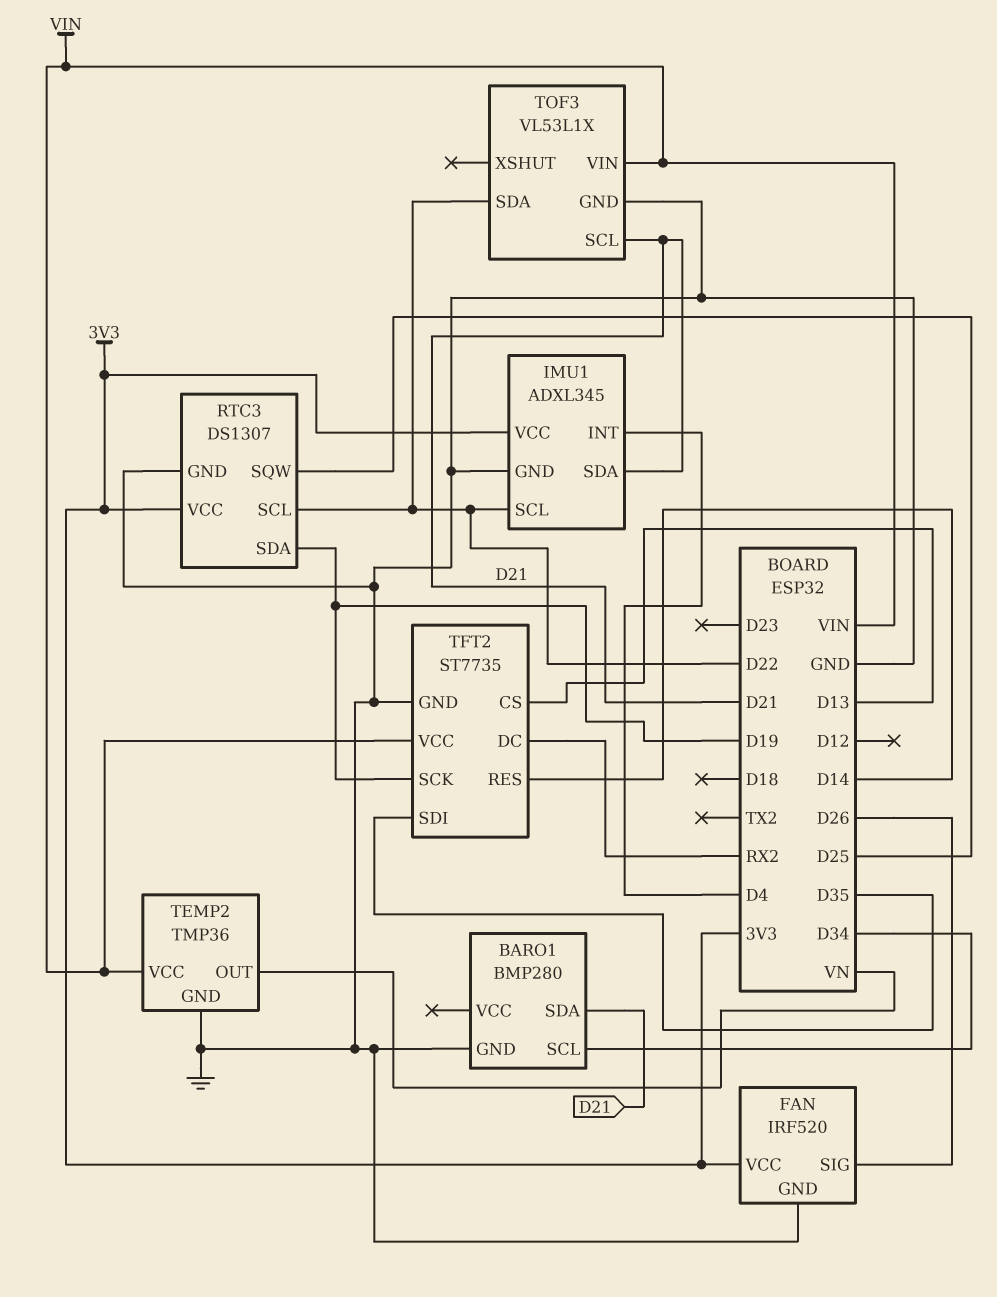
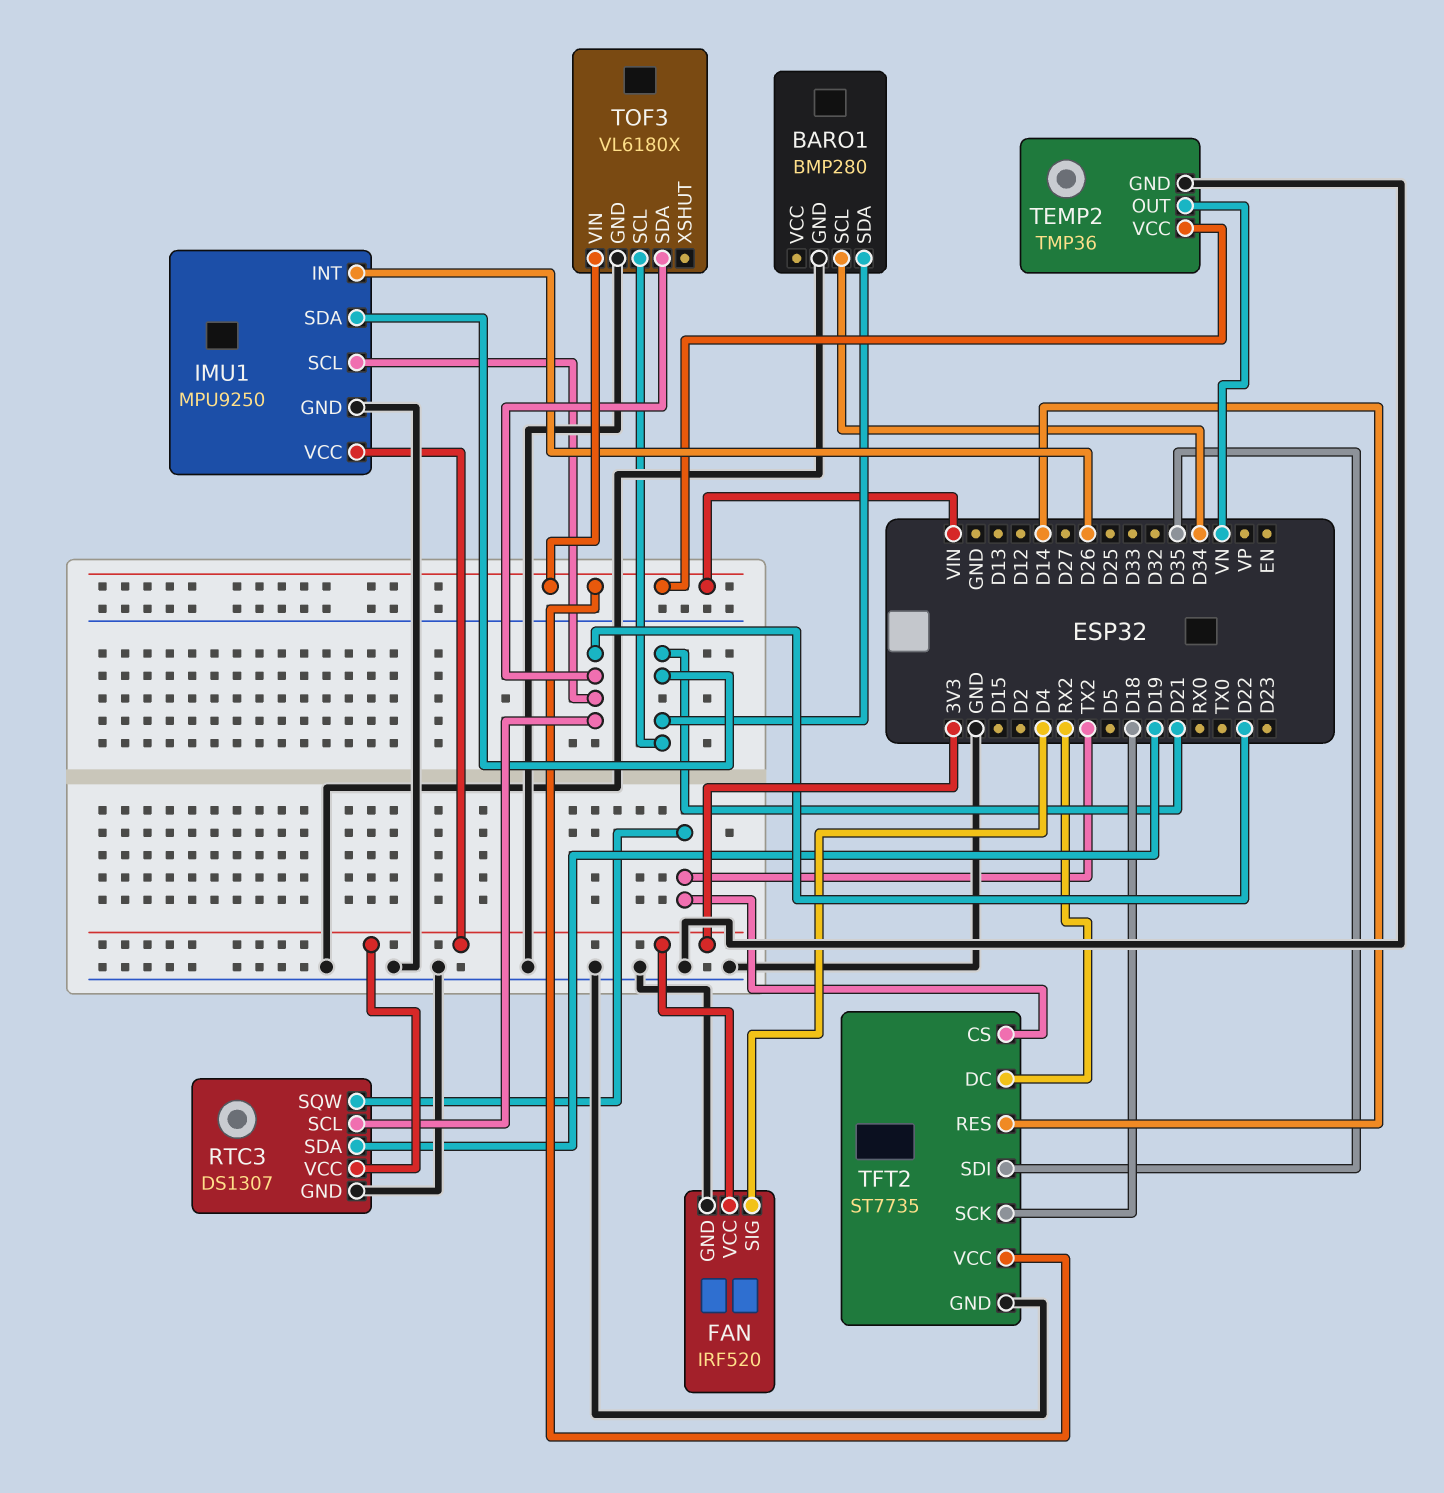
FAN pin SIG: D26 -> D4
IMU1: ADXL345 -> MPU9250
IMU1 pin INT: D4 -> D26
RTC3 pin SQW: D25 -> TX2
TFT2 pin CS: D13 -> TX2
TFT2 pin SCK: D19 -> D18
TOF3: VL53L1X -> VL6180X

